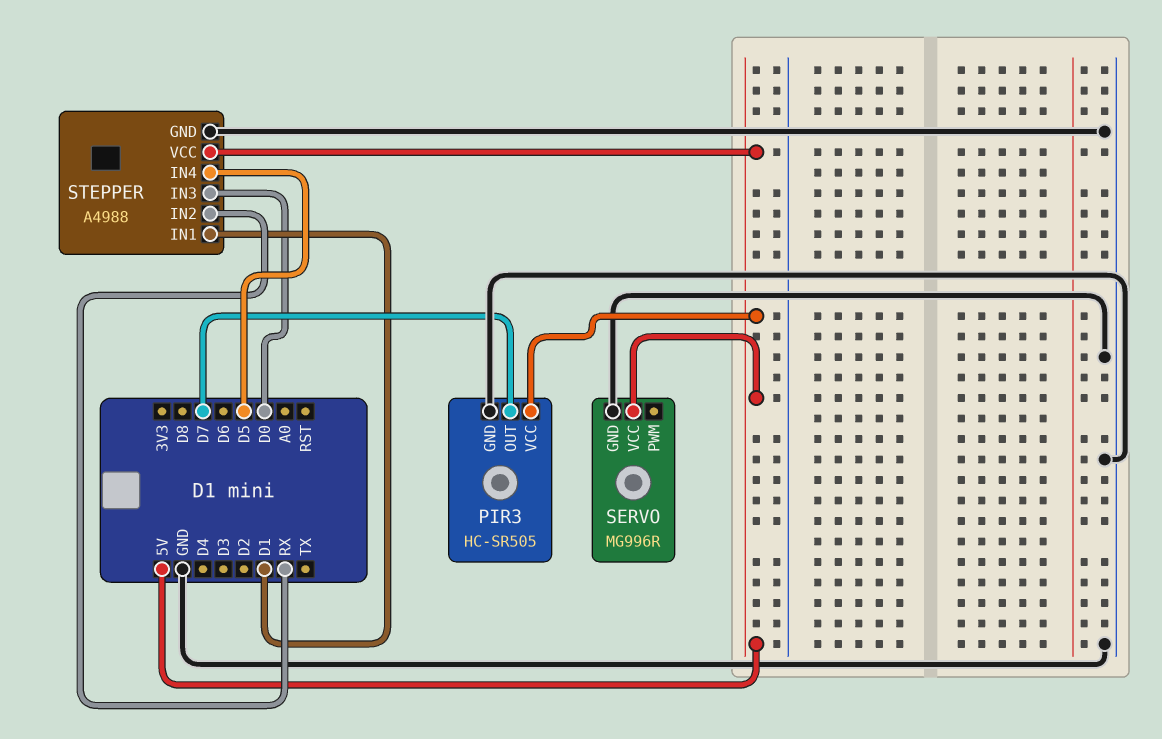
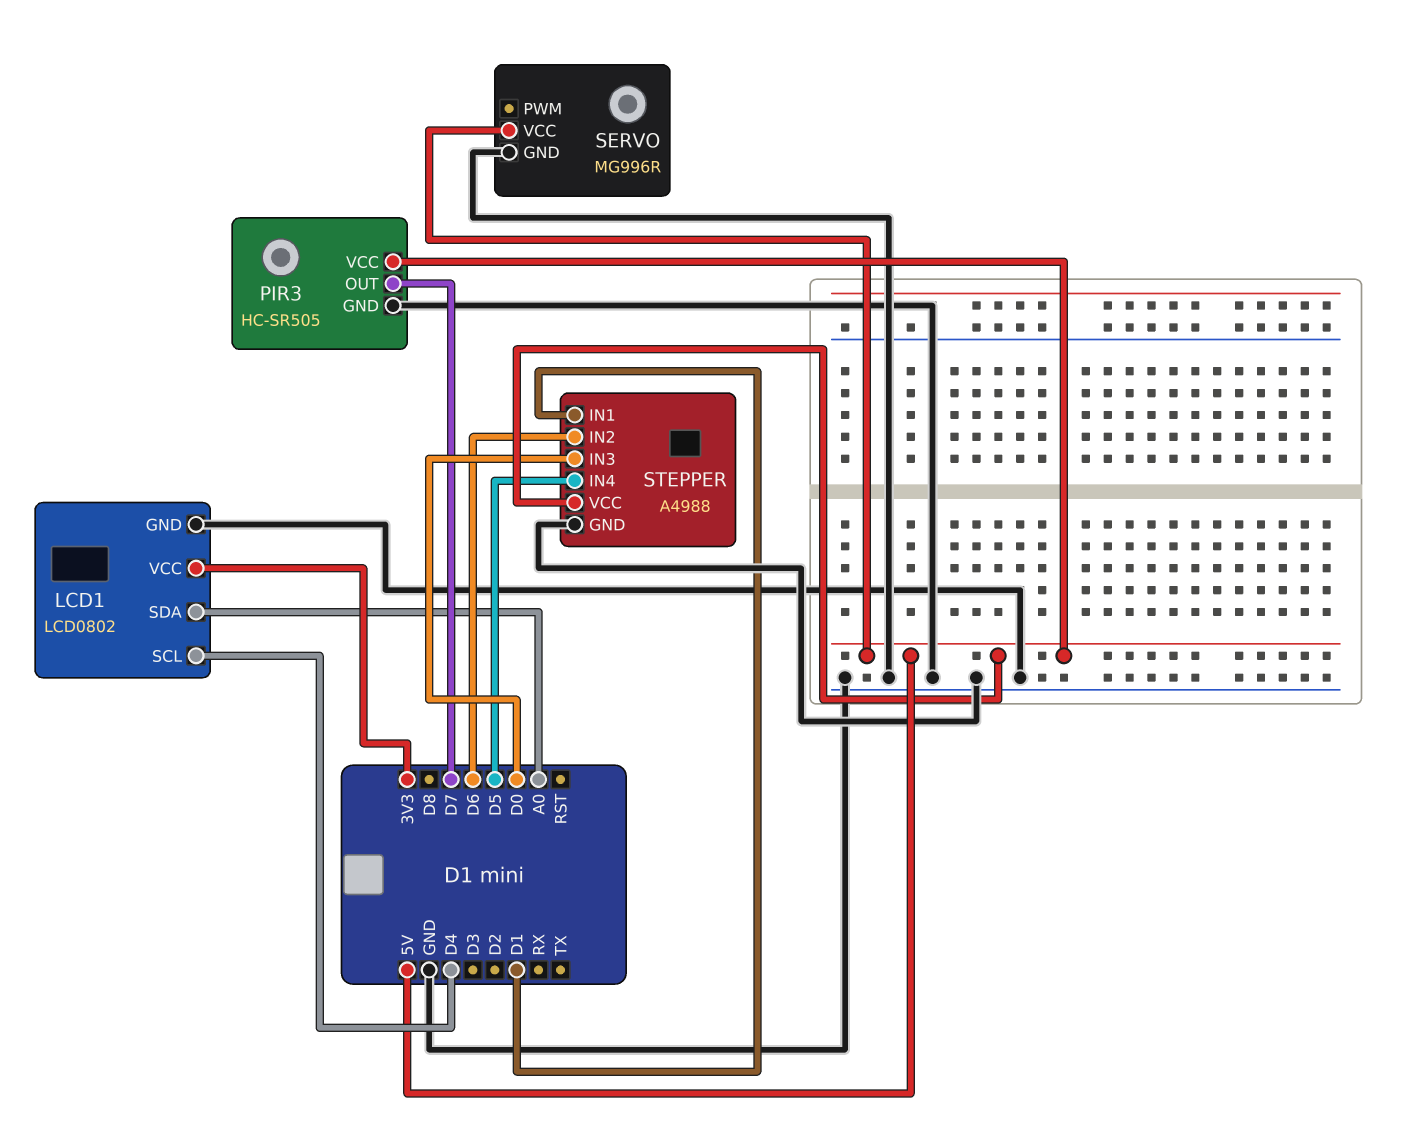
LCD1: none -> LCD0802
LCD1 pin GND: none -> GND
LCD1 pin SCL: none -> D4
LCD1 pin SDA: none -> A0
LCD1 pin VCC: none -> 3V3
STEPPER pin IN2: RX -> D6

